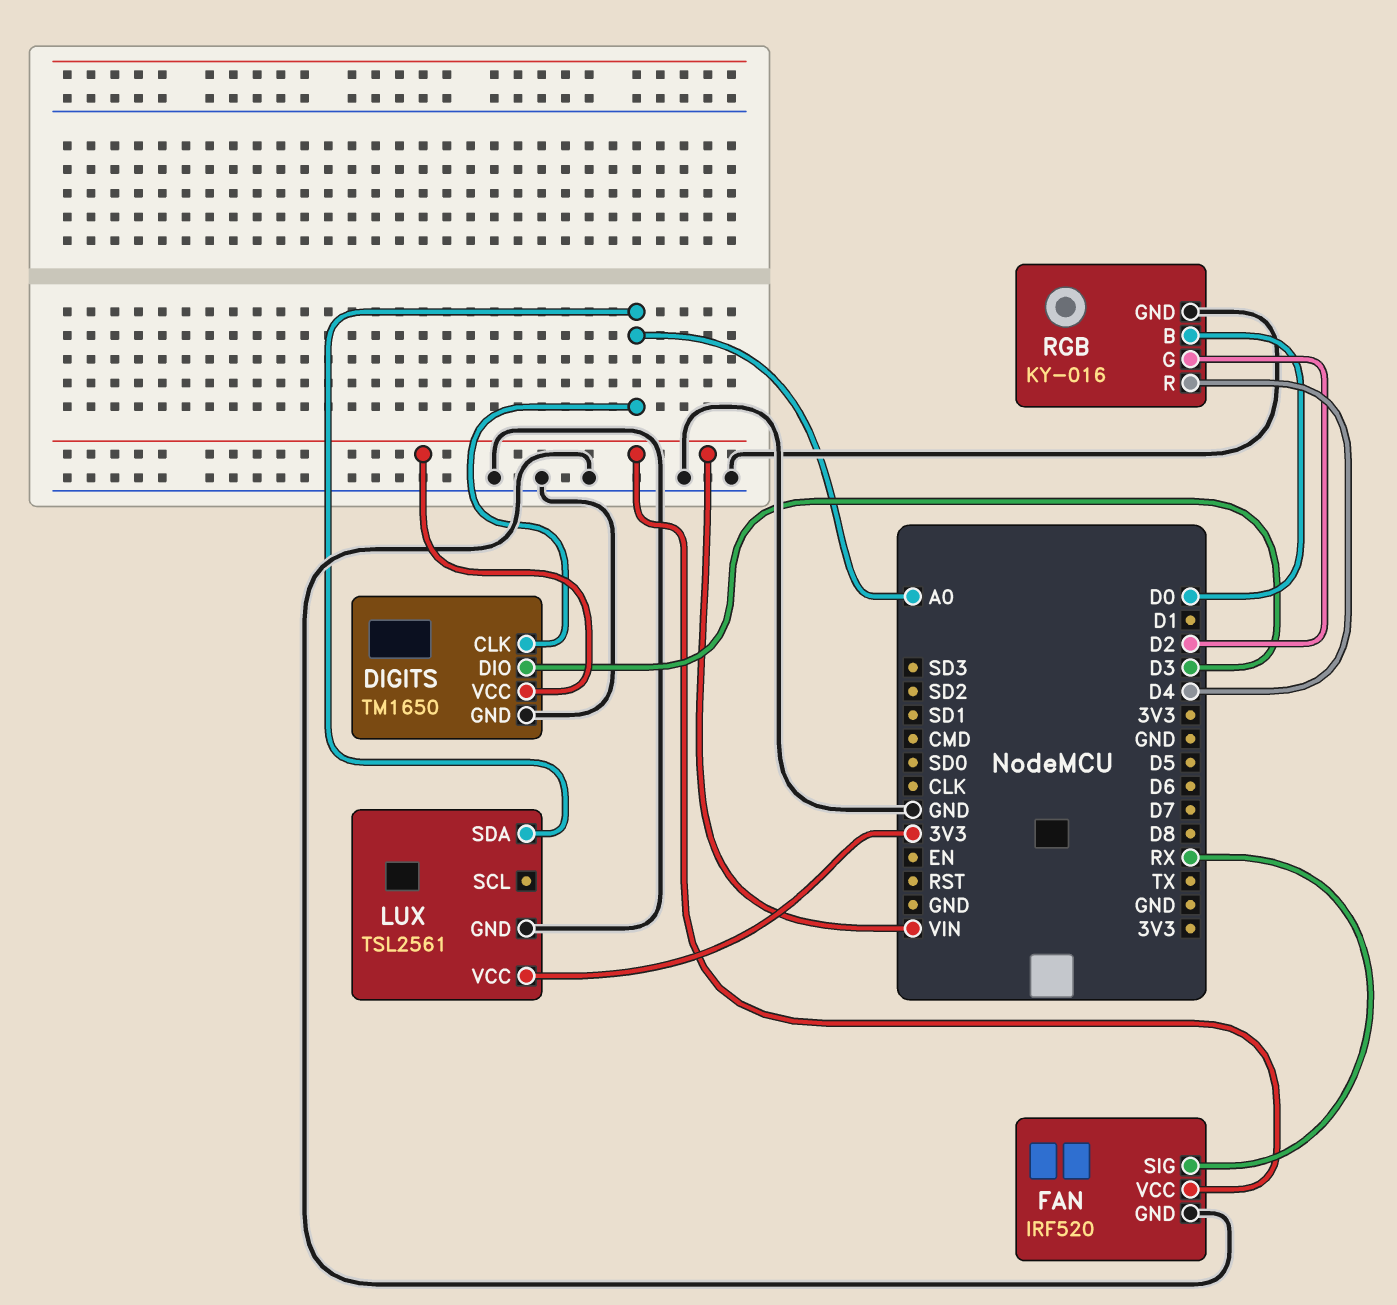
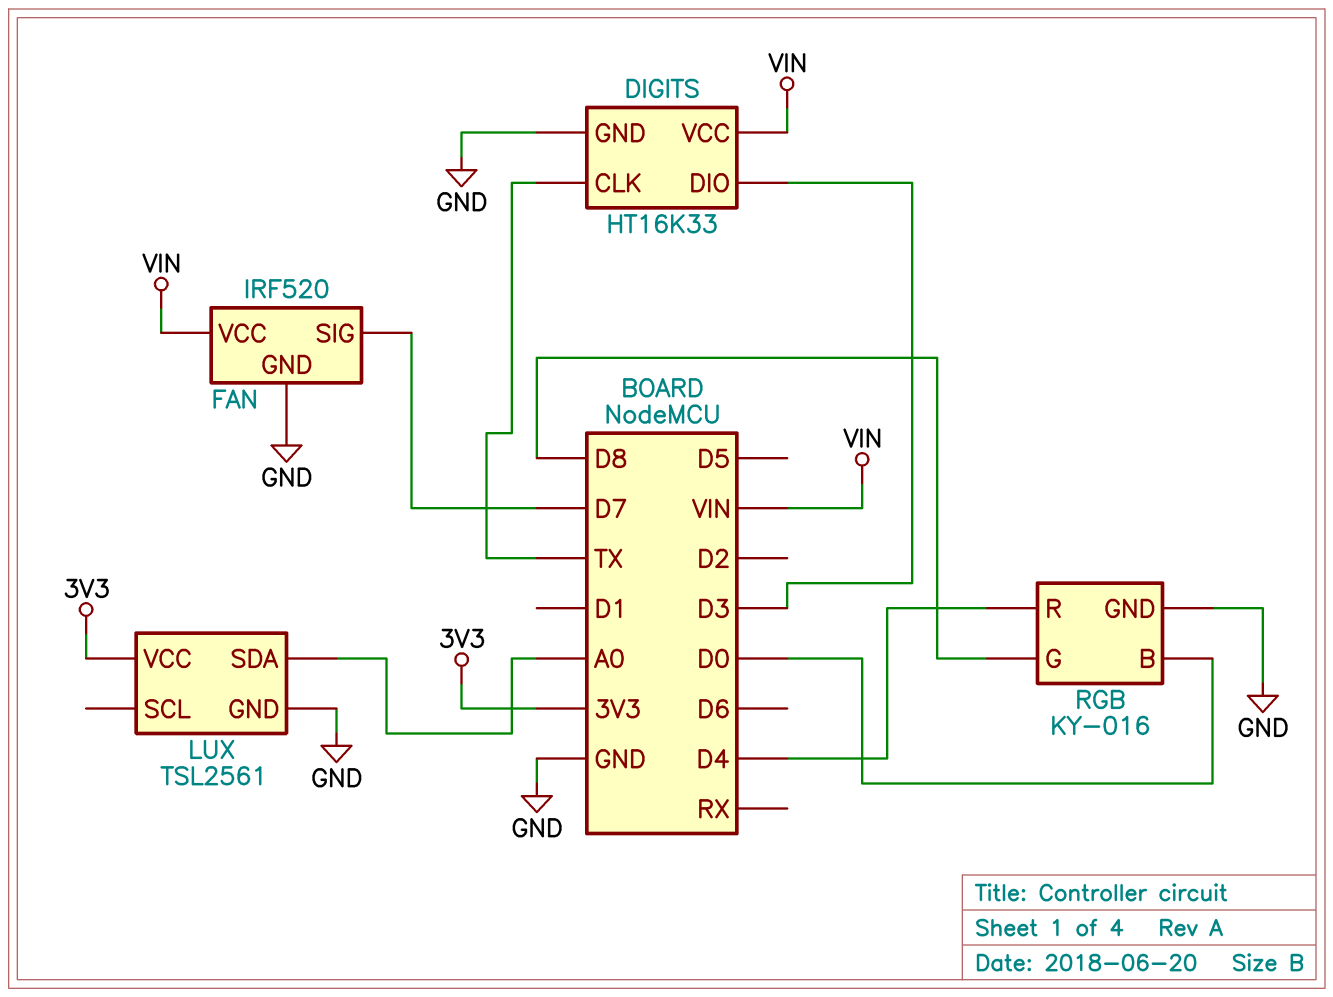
DIGITS: TM1650 -> HT16K33
DIGITS pin CLK: A0 -> TX
FAN pin SIG: RX -> D7
RGB pin G: D2 -> D8

